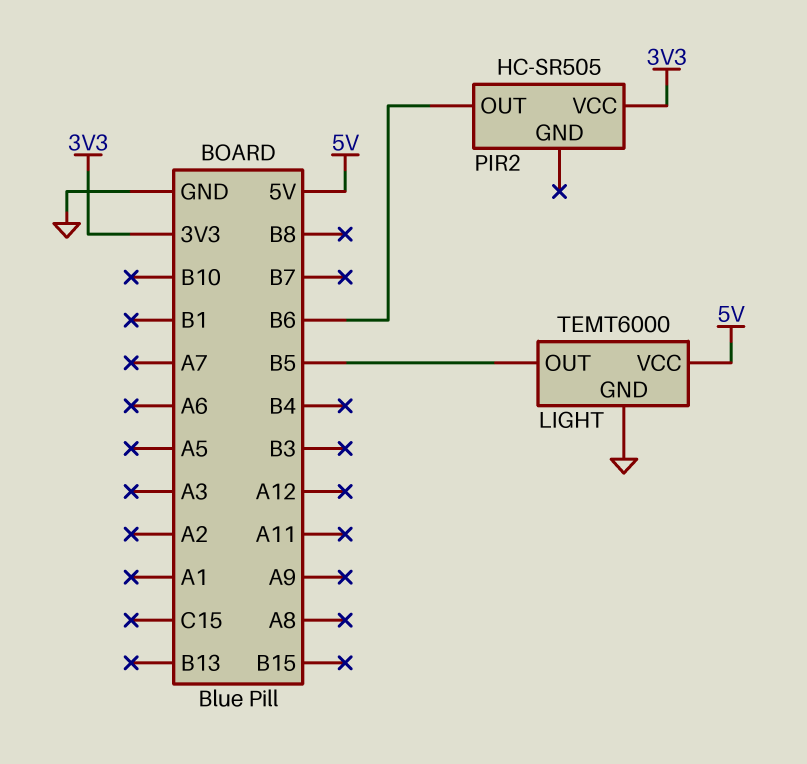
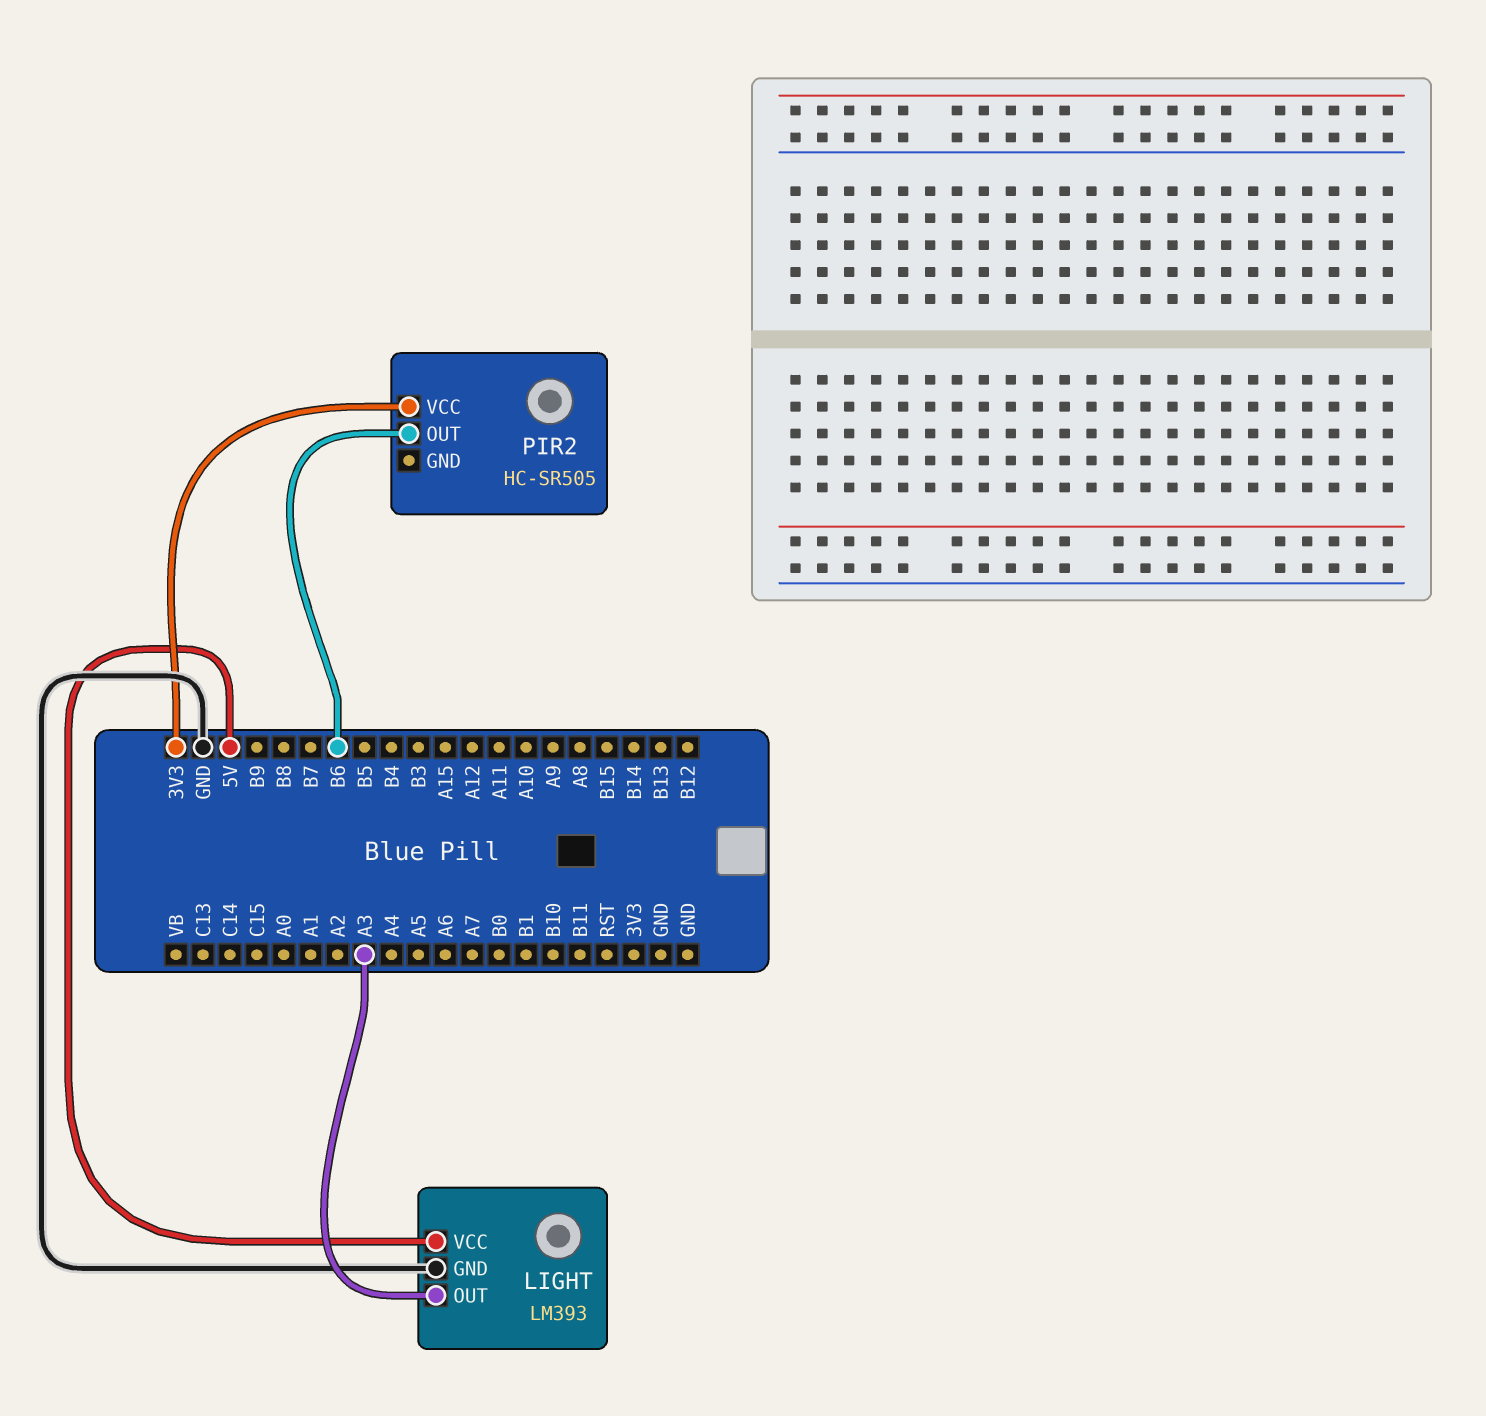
LIGHT: TEMT6000 -> LM393
LIGHT pin OUT: B5 -> A3

